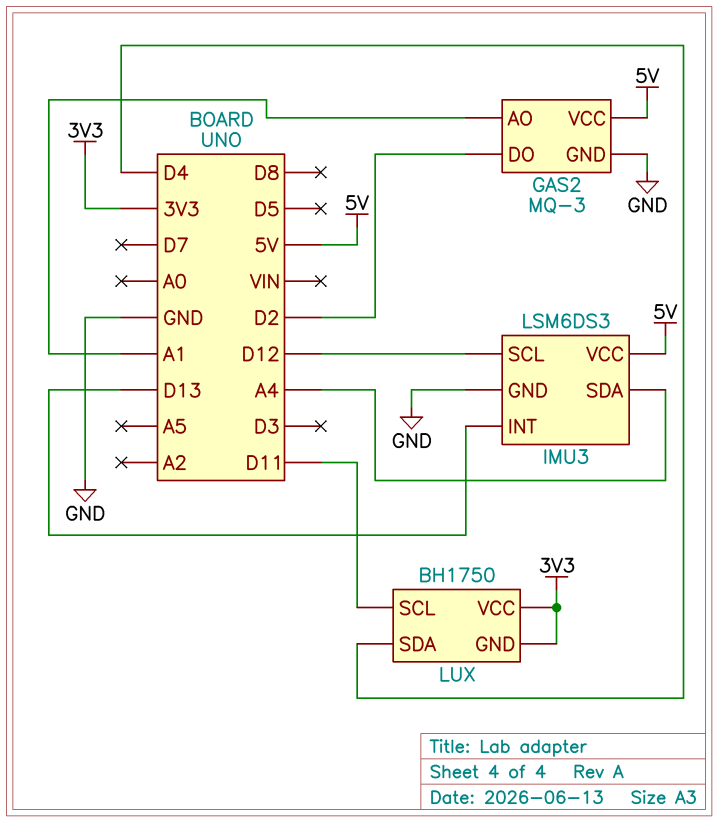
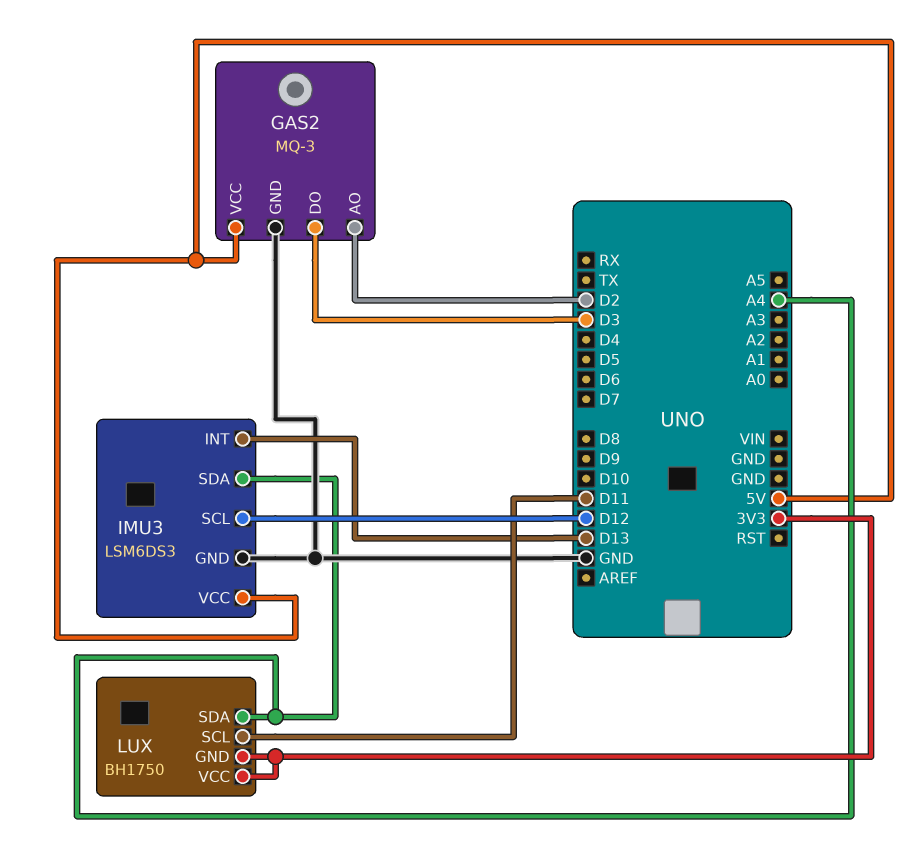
GAS2 pin AO: A1 -> D2
GAS2 pin DO: D2 -> D3
LUX pin SDA: D4 -> A4

